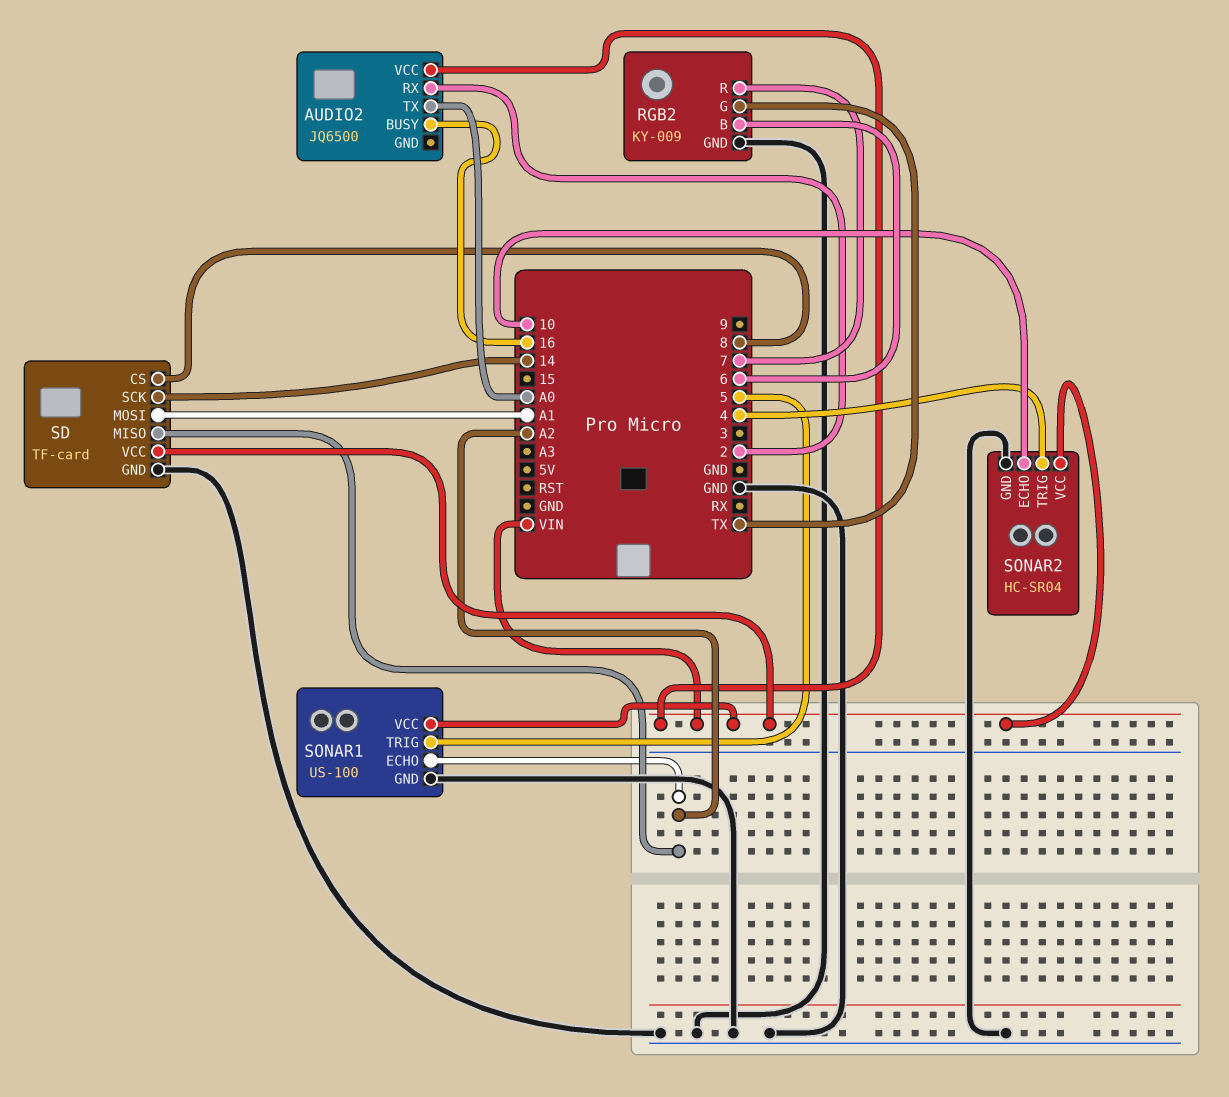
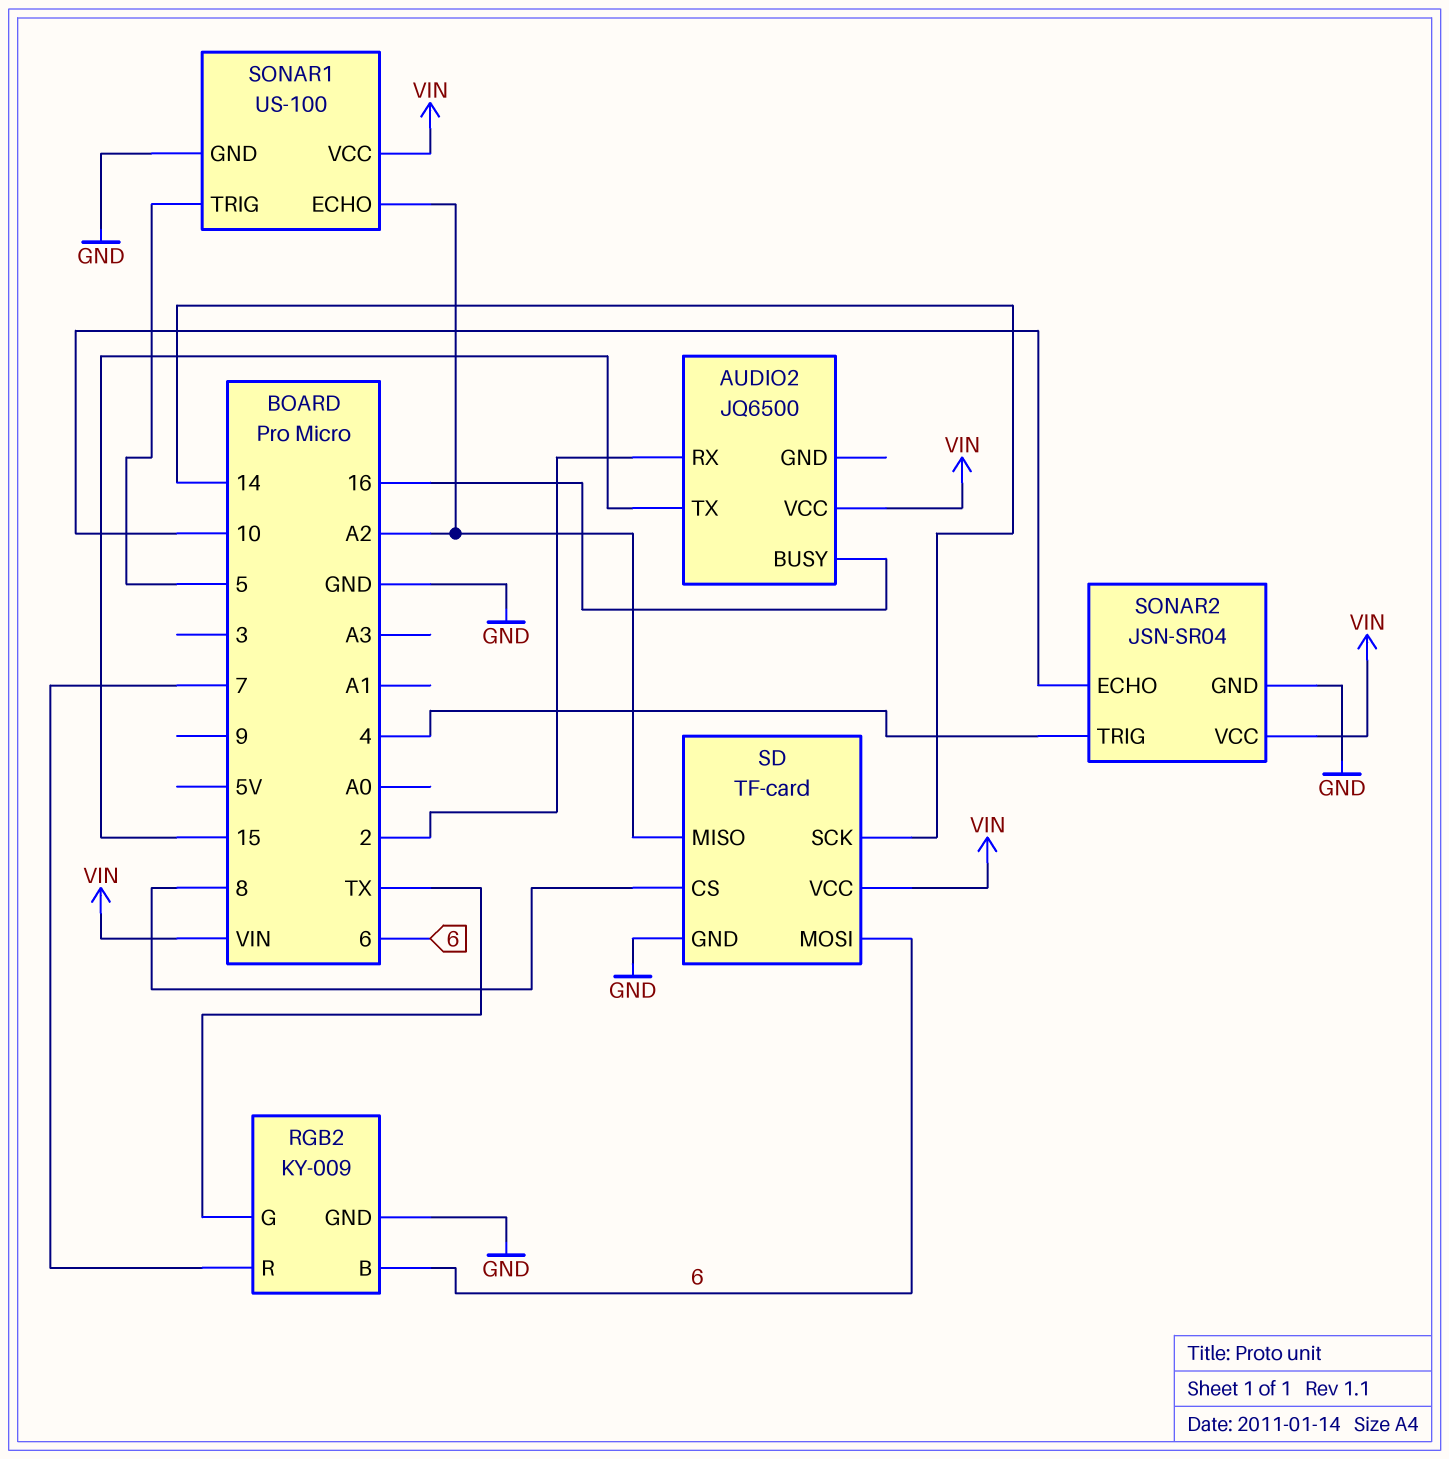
AUDIO2 pin TX: A0 -> 15
SD pin MOSI: A1 -> 6
SONAR2: HC-SR04 -> JSN-SR04

